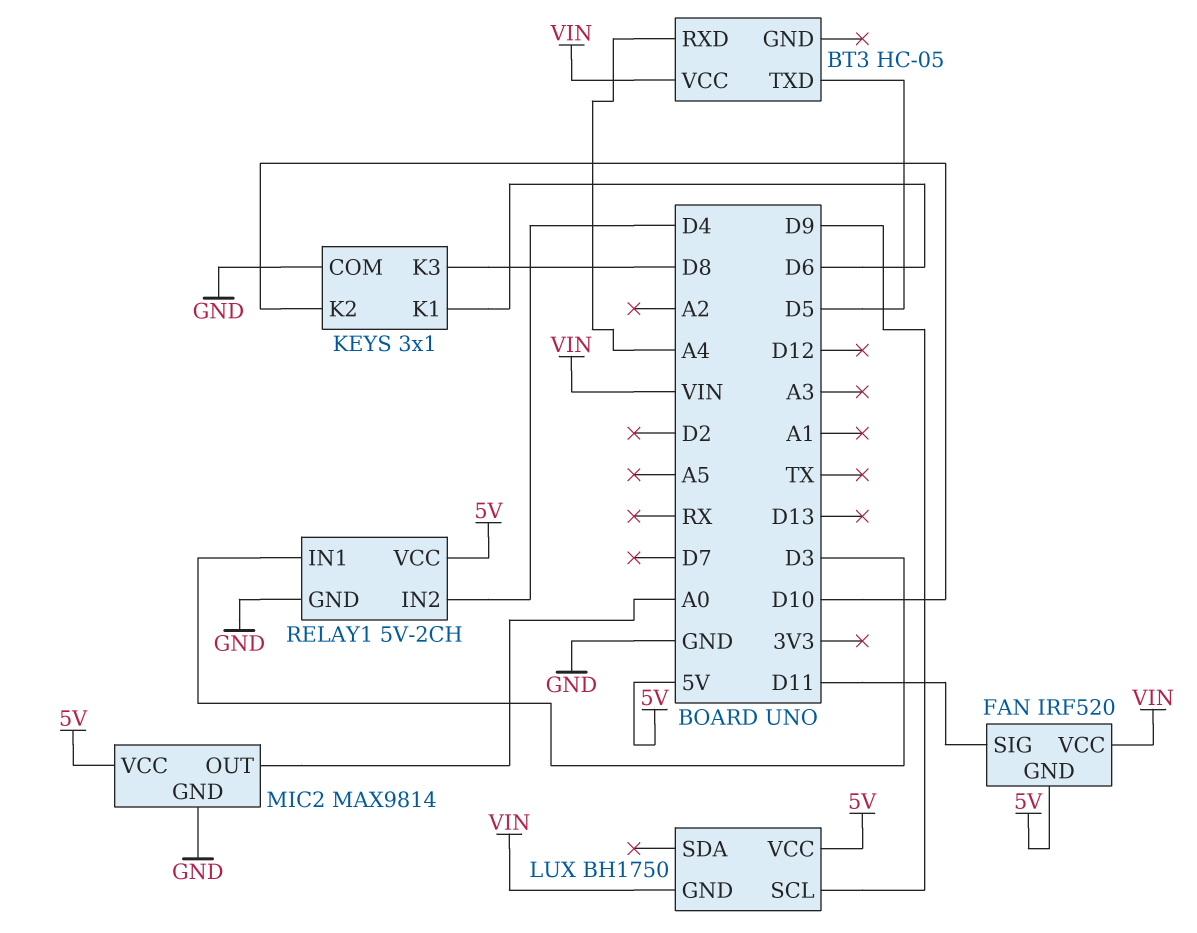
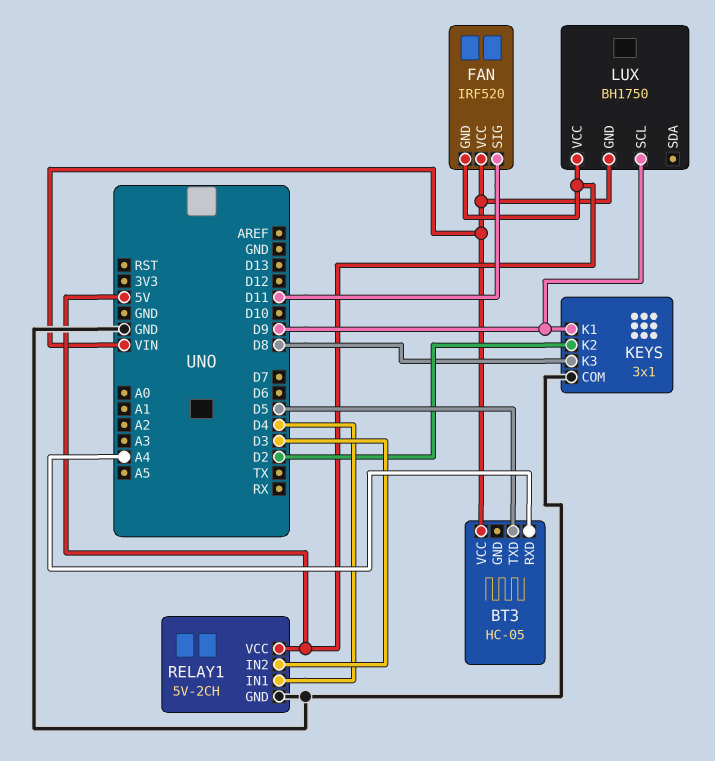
KEYS pin K1: D6 -> D9
KEYS pin K2: D10 -> D2
MIC2: MAX9814 -> none
MIC2 pin GND: GND -> none
MIC2 pin OUT: A0 -> none
MIC2 pin VCC: 5V -> none
RELAY1 pin IN1: D3 -> D4
RELAY1 pin IN2: D4 -> D3

